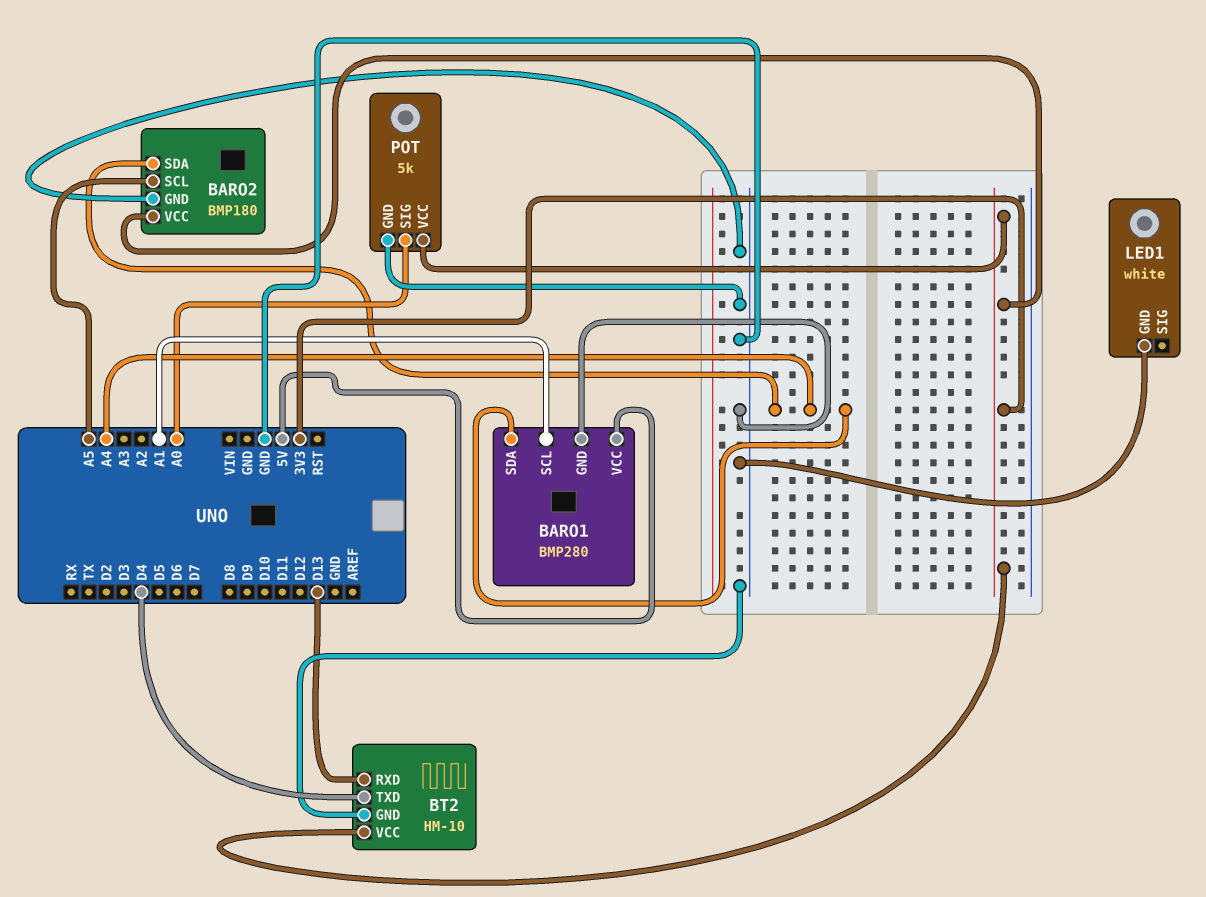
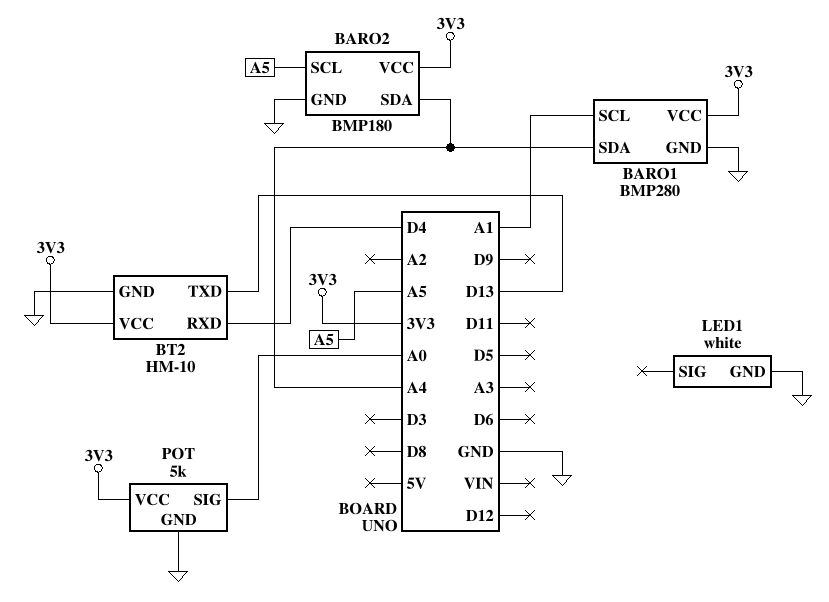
BARO1 pin VCC: 5V -> 3V3
BT2 pin RXD: D13 -> D4
BT2 pin TXD: D4 -> D13

